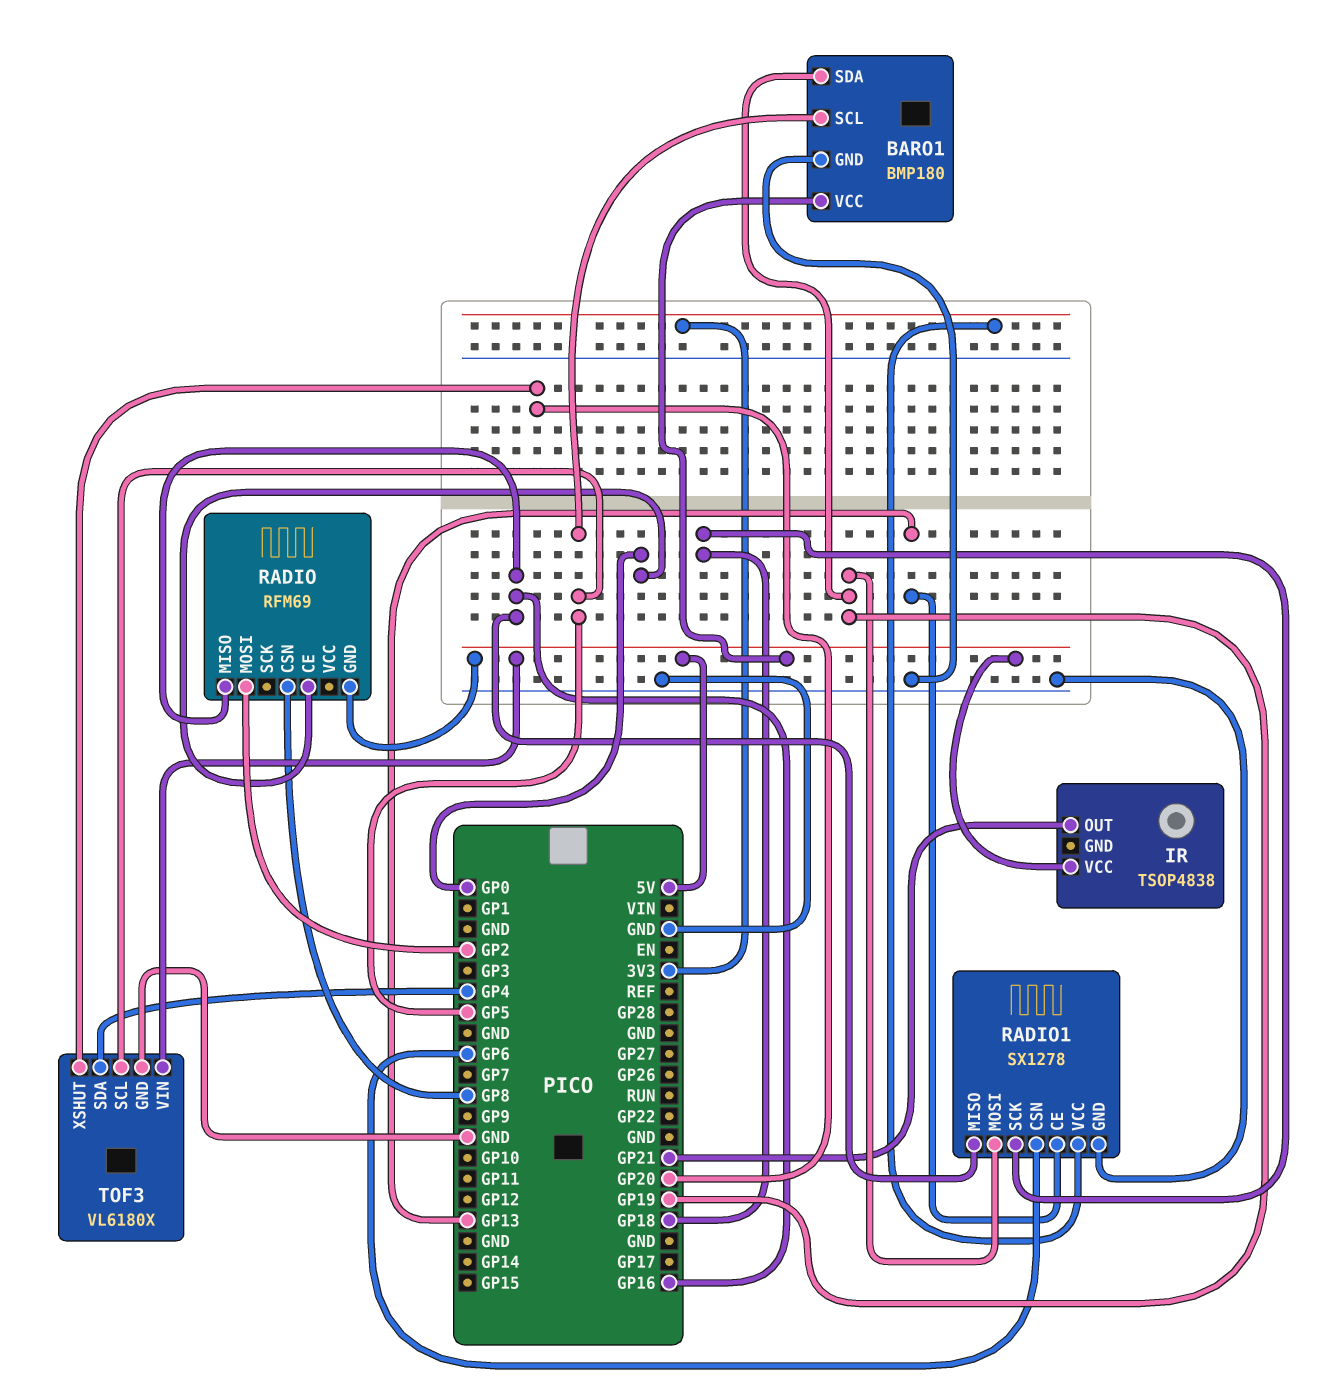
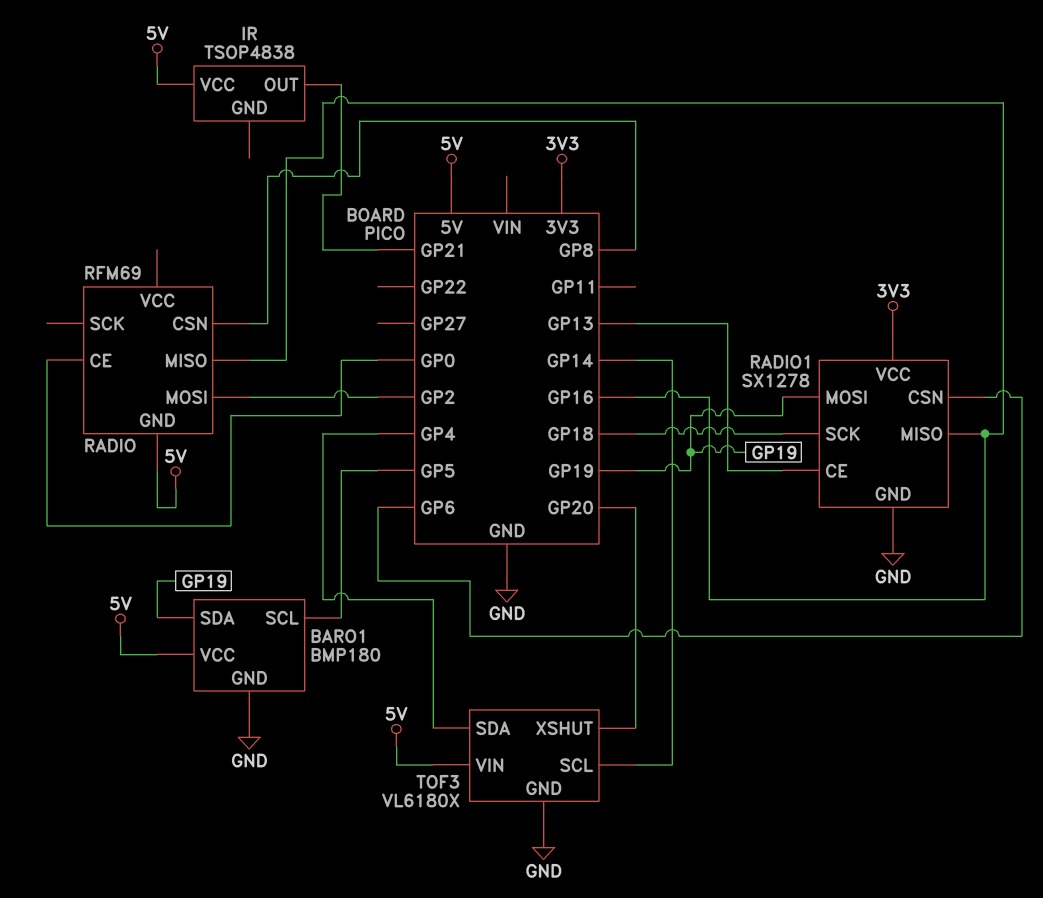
TOF3 pin SCL: GP5 -> GP14

